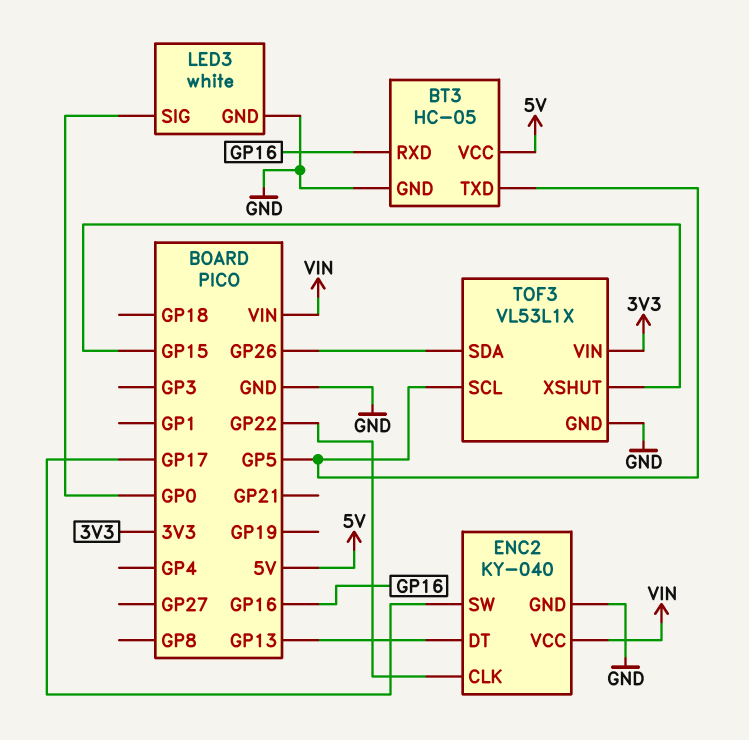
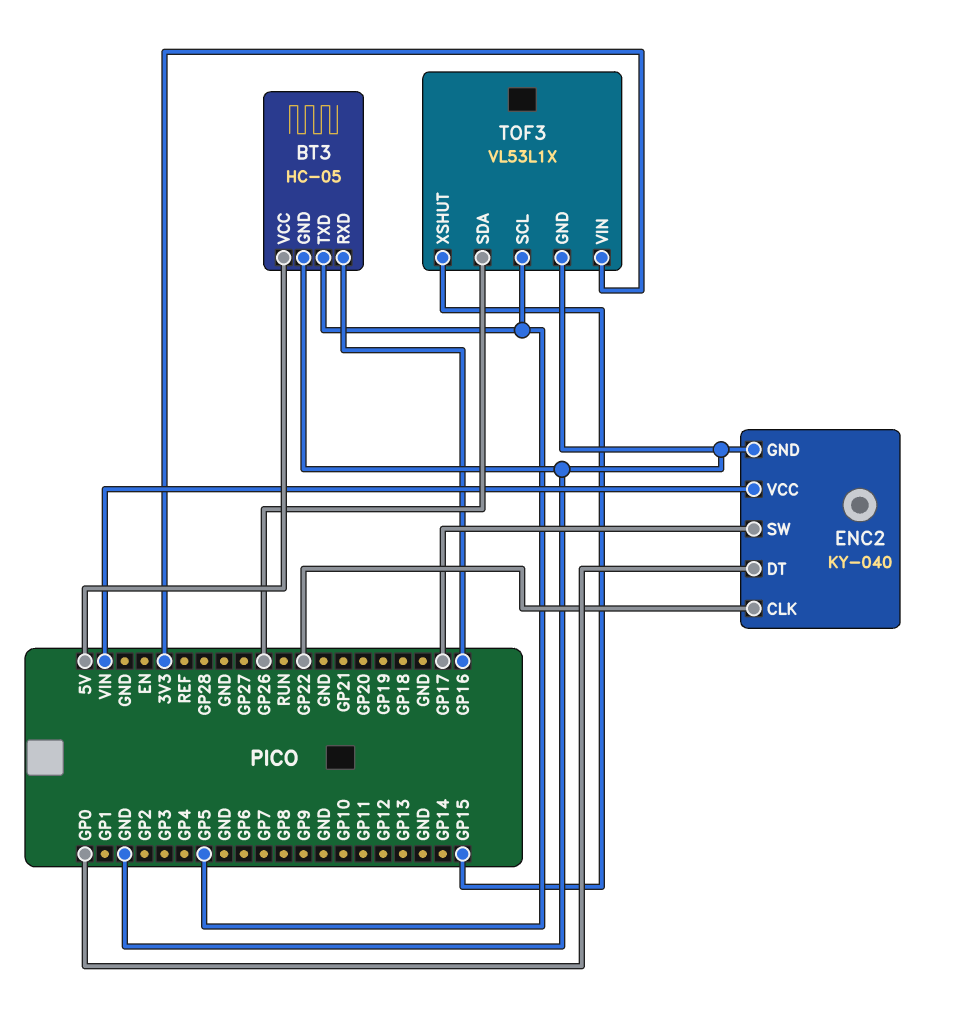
ENC2 pin DT: GP13 -> GP0
LED3: white -> none
LED3 pin GND: GND -> none
LED3 pin SIG: GP0 -> none

